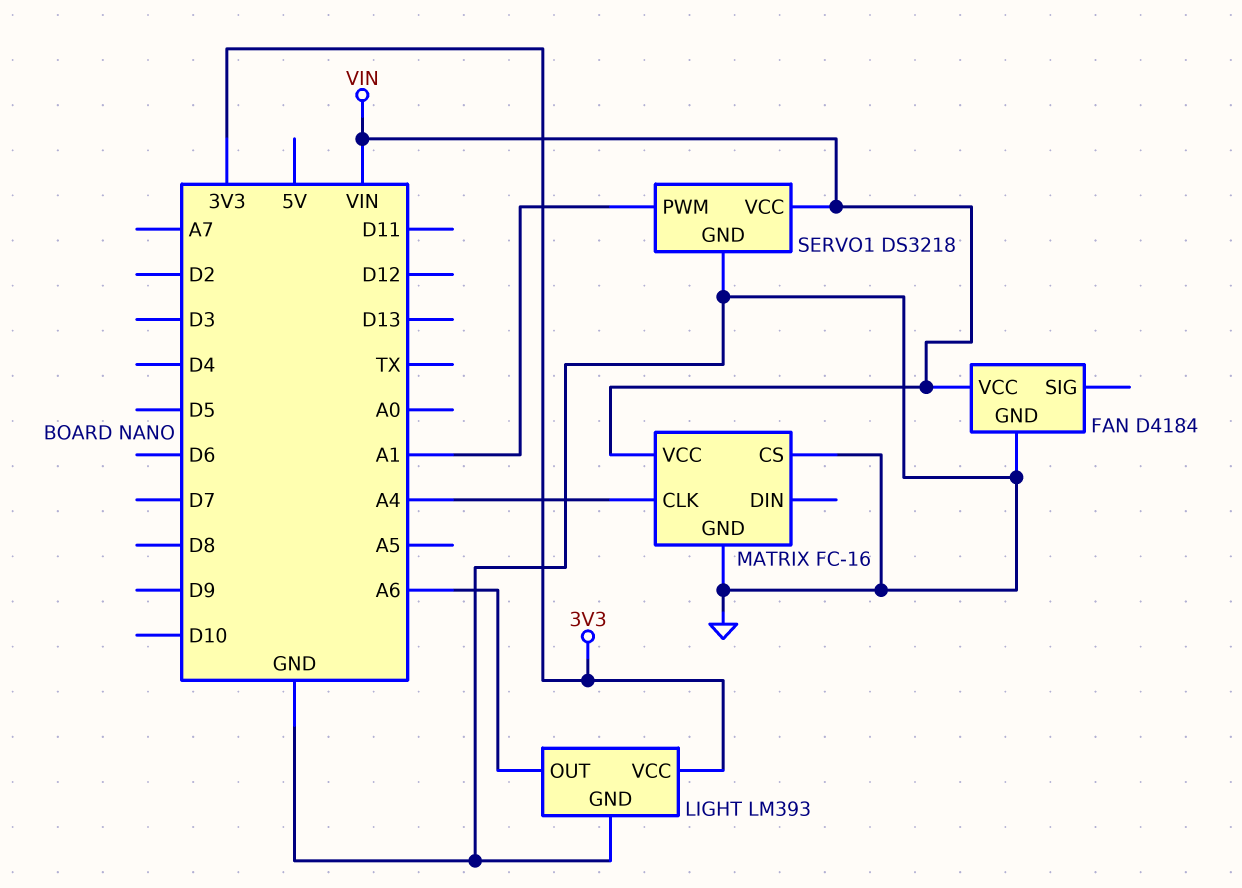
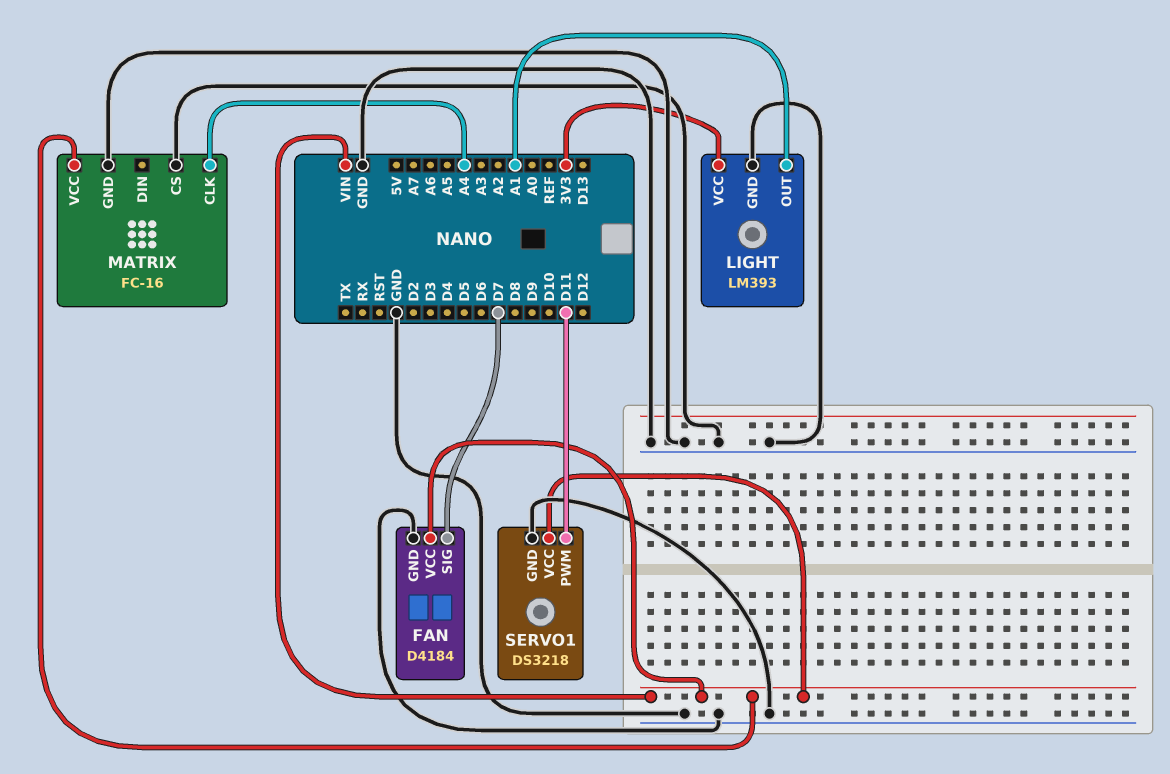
FAN pin SIG: none -> D7
LIGHT pin OUT: A6 -> A1
SERVO1 pin PWM: A1 -> D11

